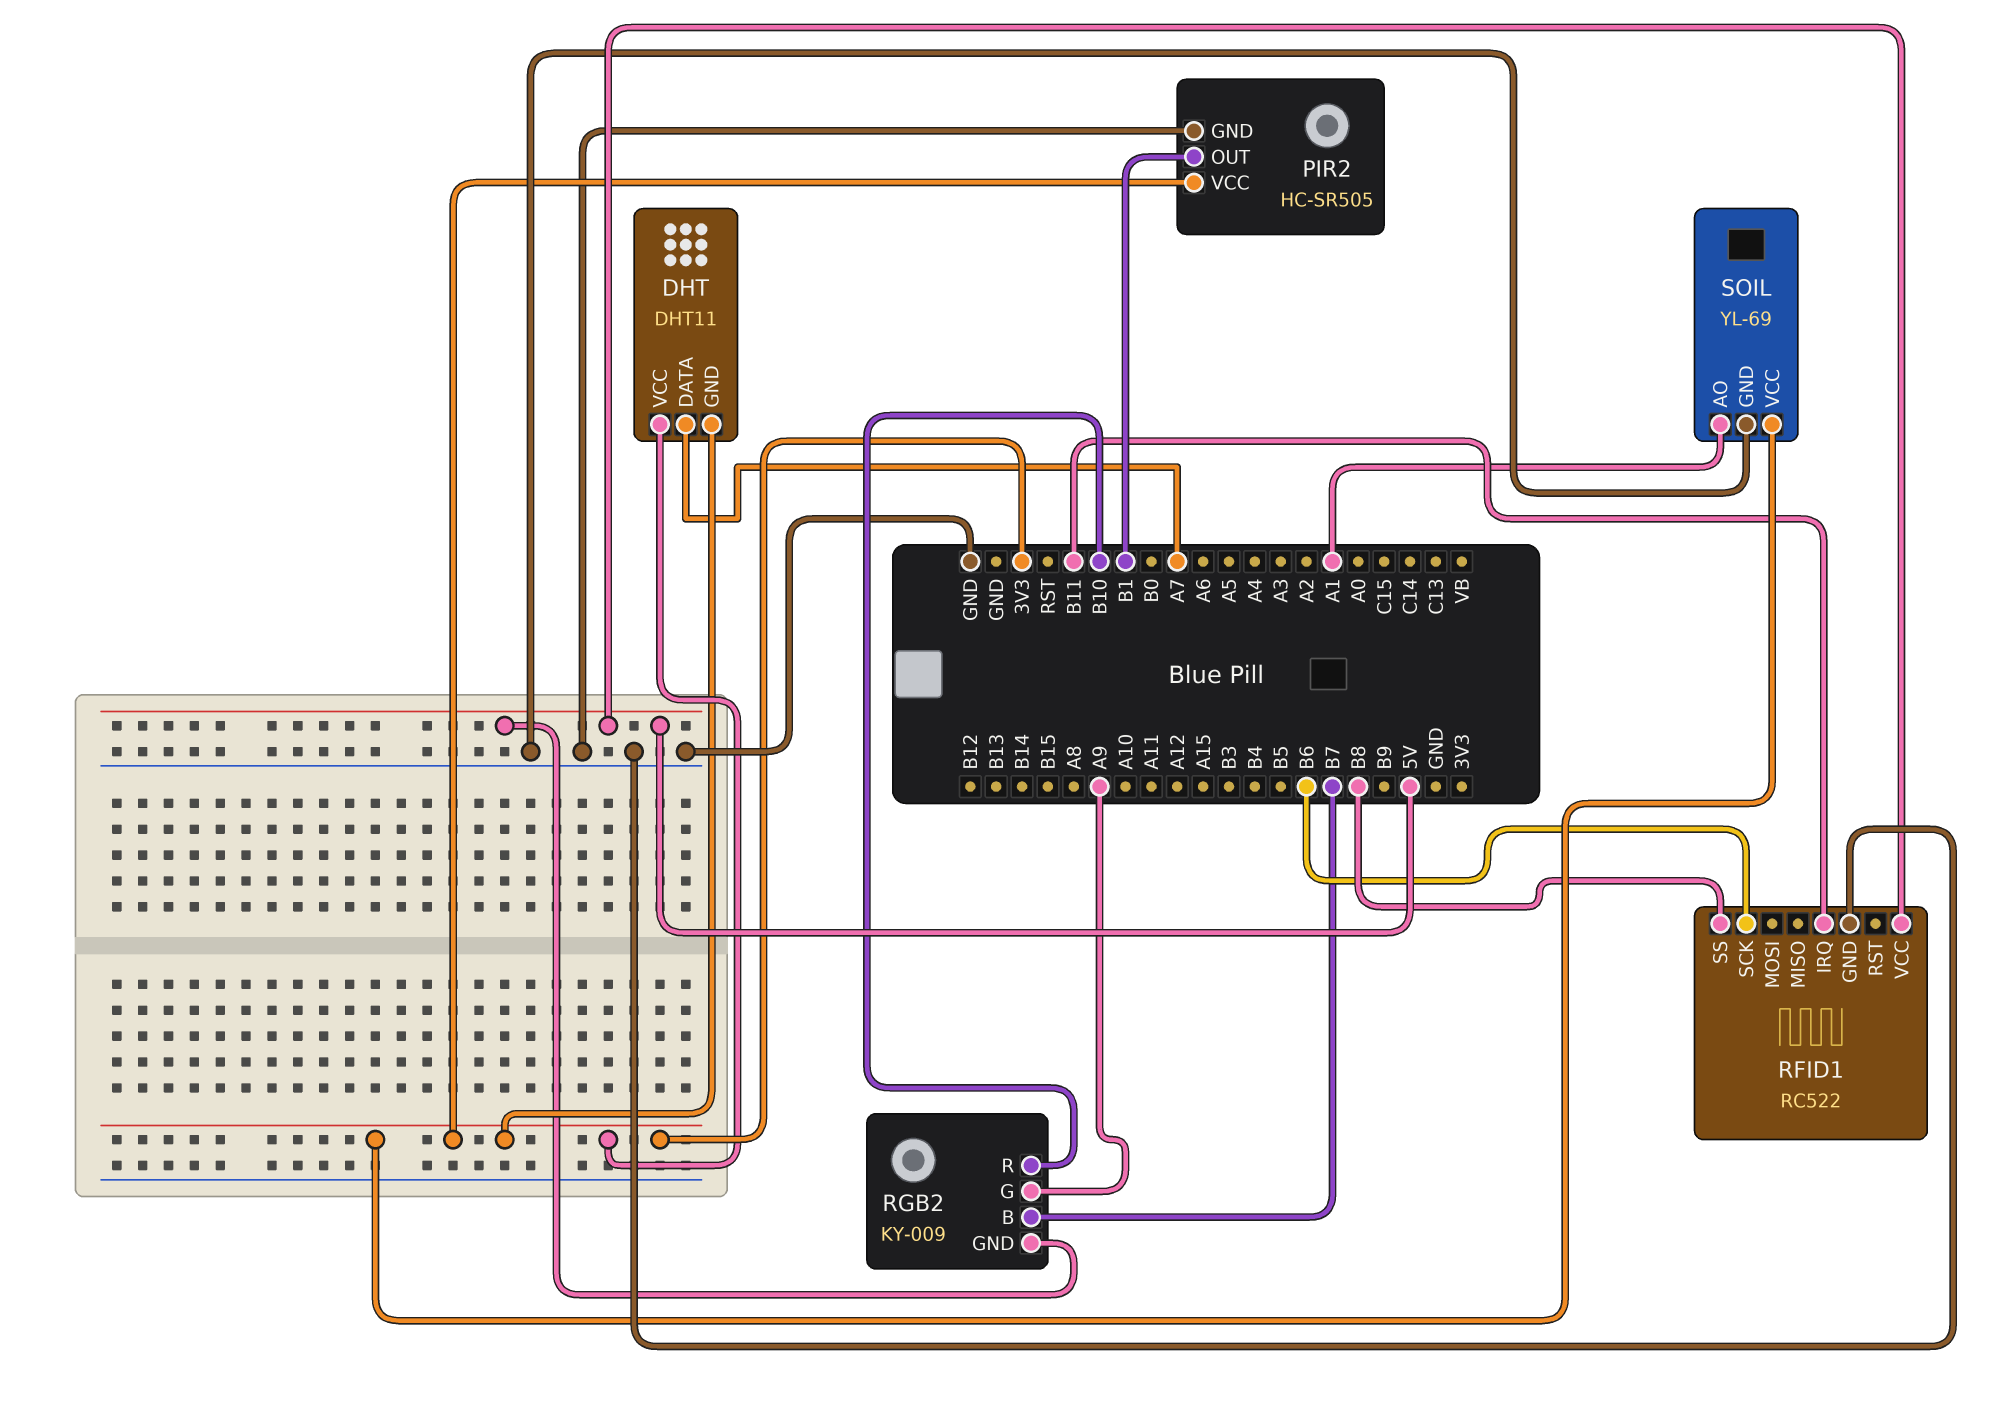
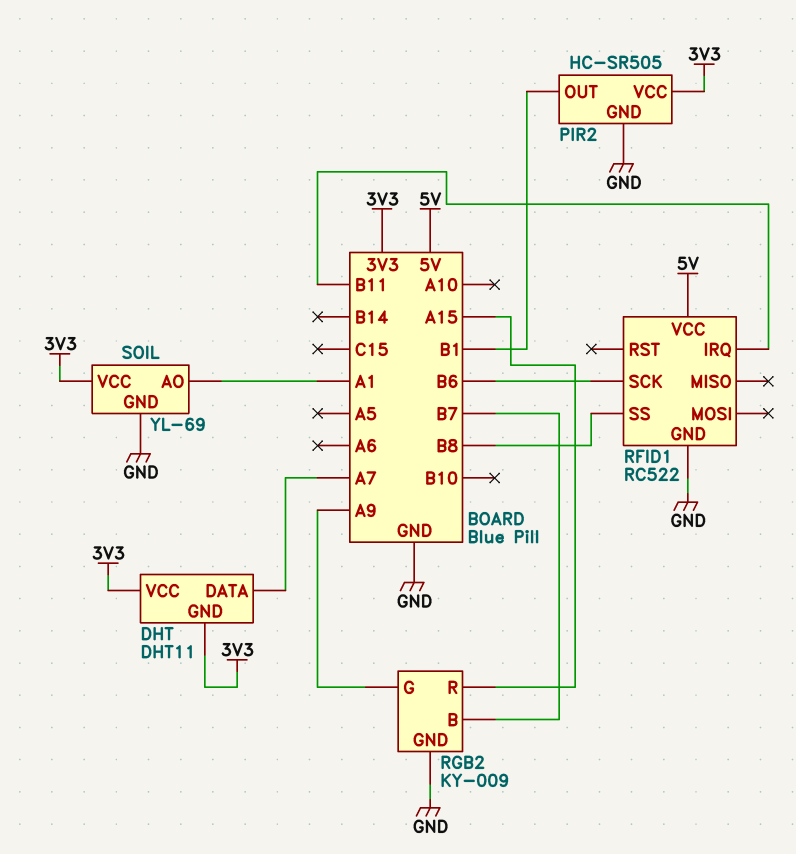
RGB2 pin GND: 5V -> GND
RGB2 pin R: B10 -> A15

